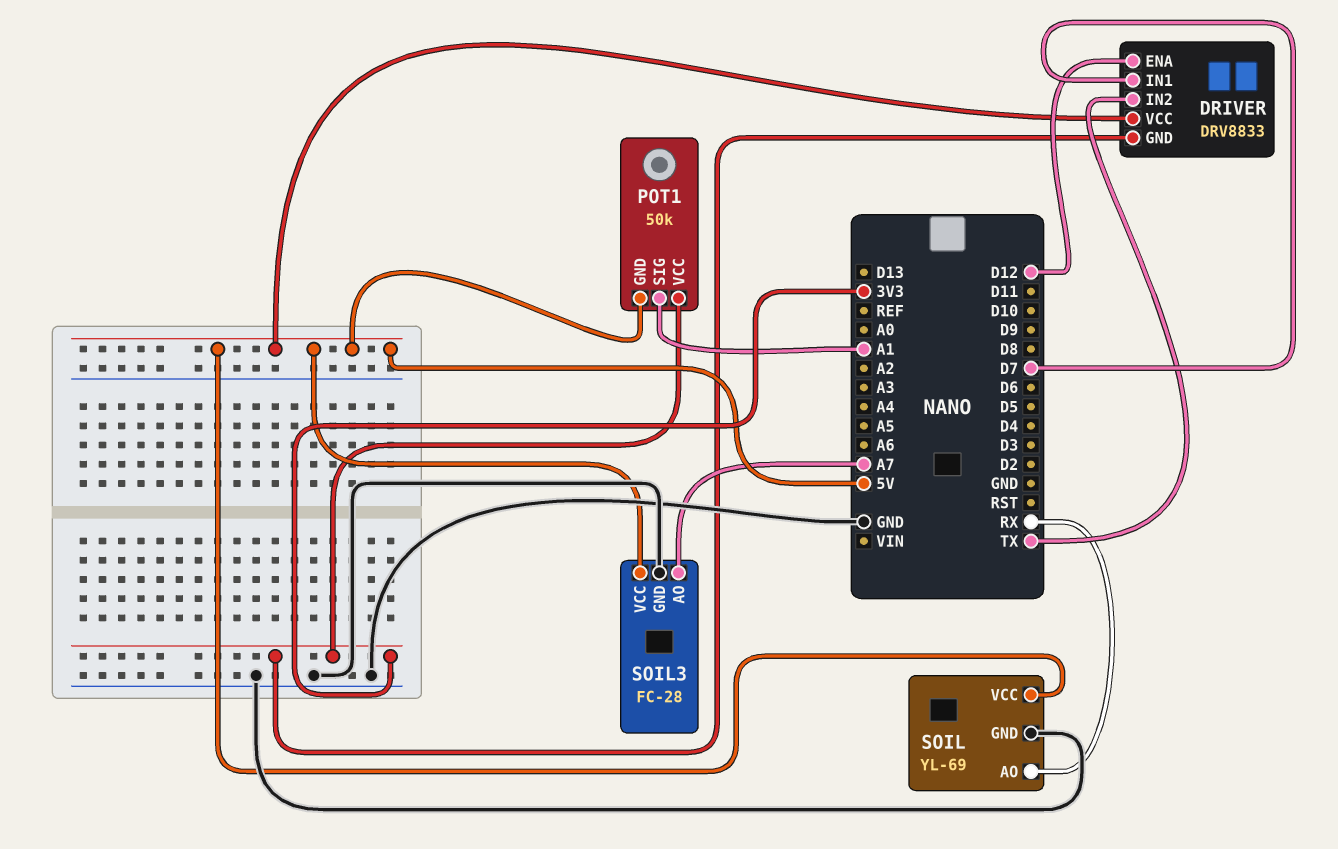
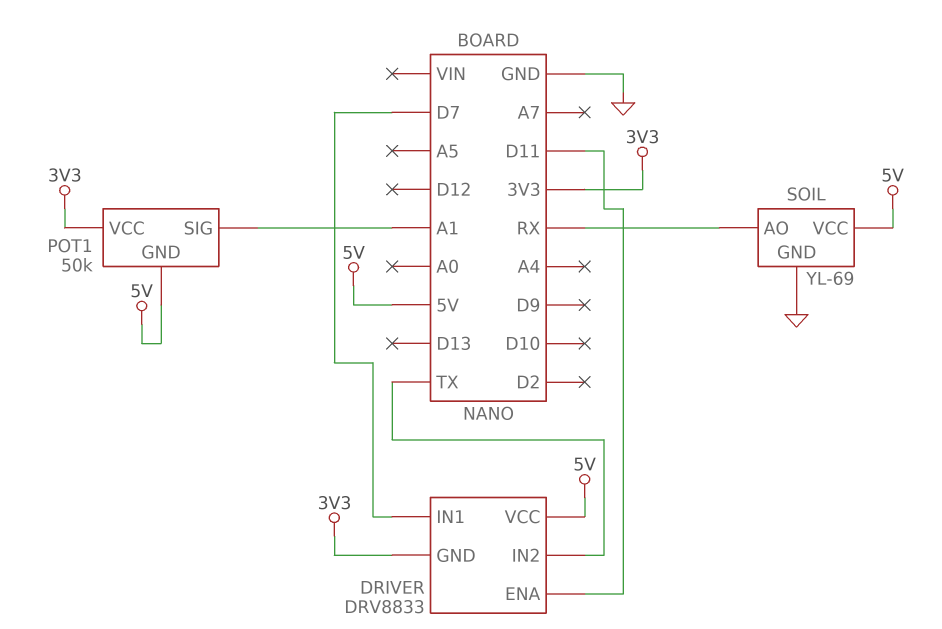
DRIVER pin ENA: D12 -> D11
SOIL3: FC-28 -> none
SOIL3 pin AO: A7 -> none
SOIL3 pin GND: GND -> none
SOIL3 pin VCC: 5V -> none

